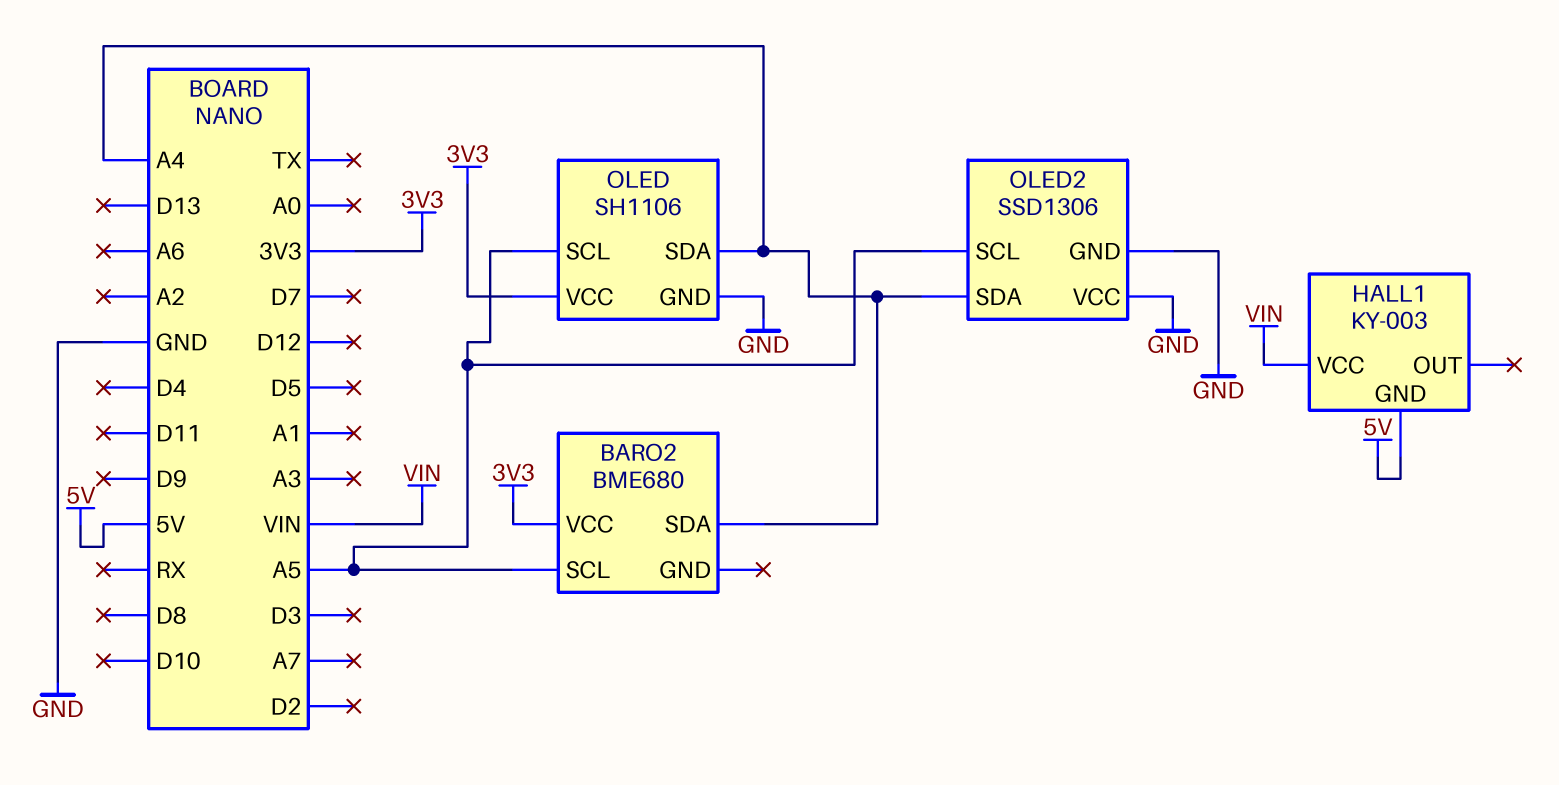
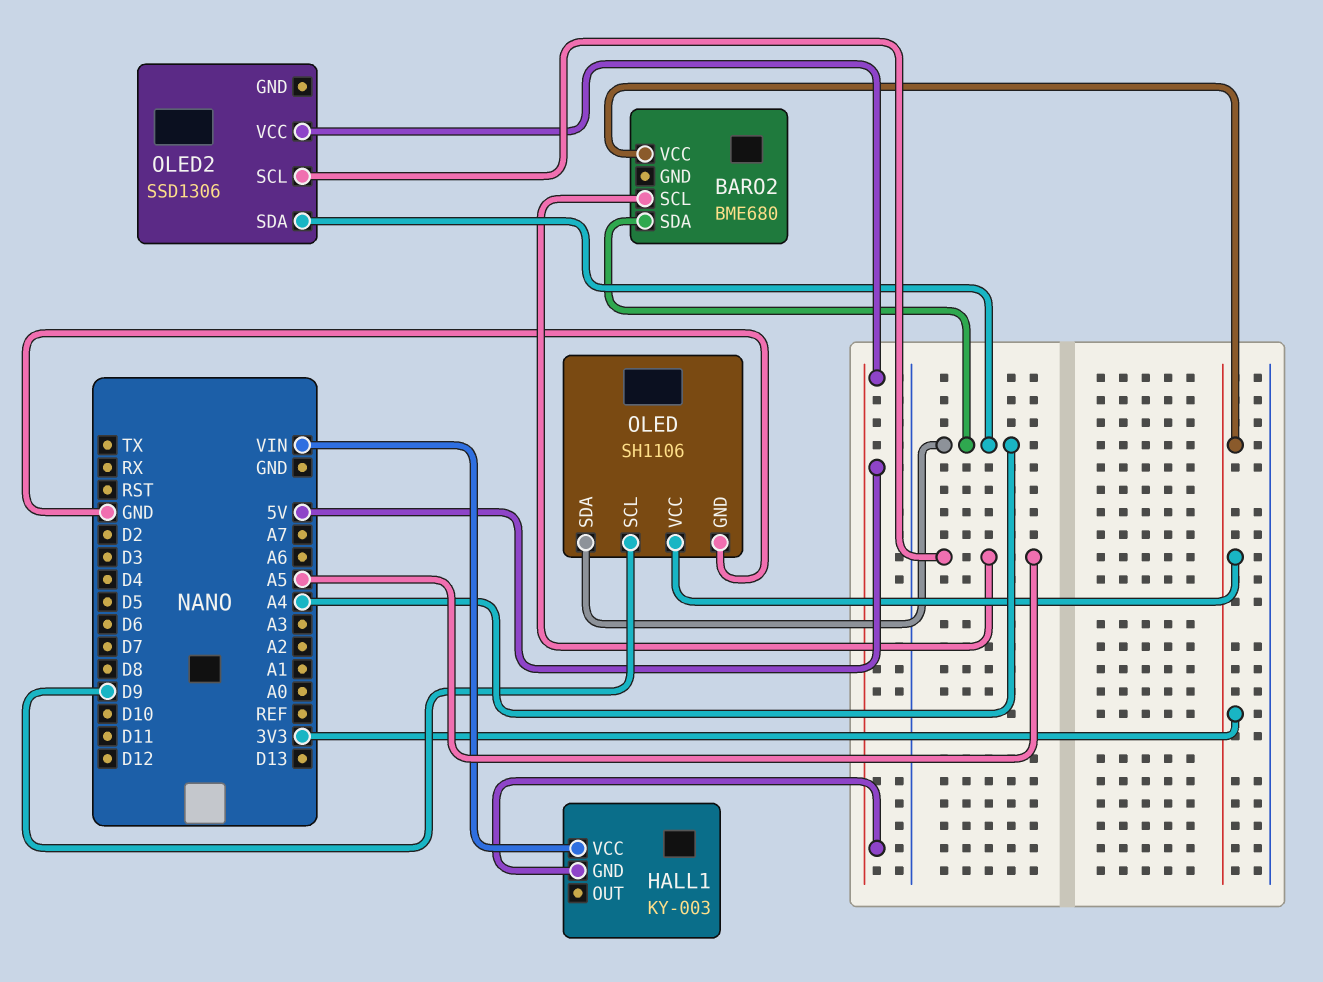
OLED pin SCL: A5 -> D9
OLED2 pin GND: GND -> none
OLED2 pin VCC: GND -> 5V

